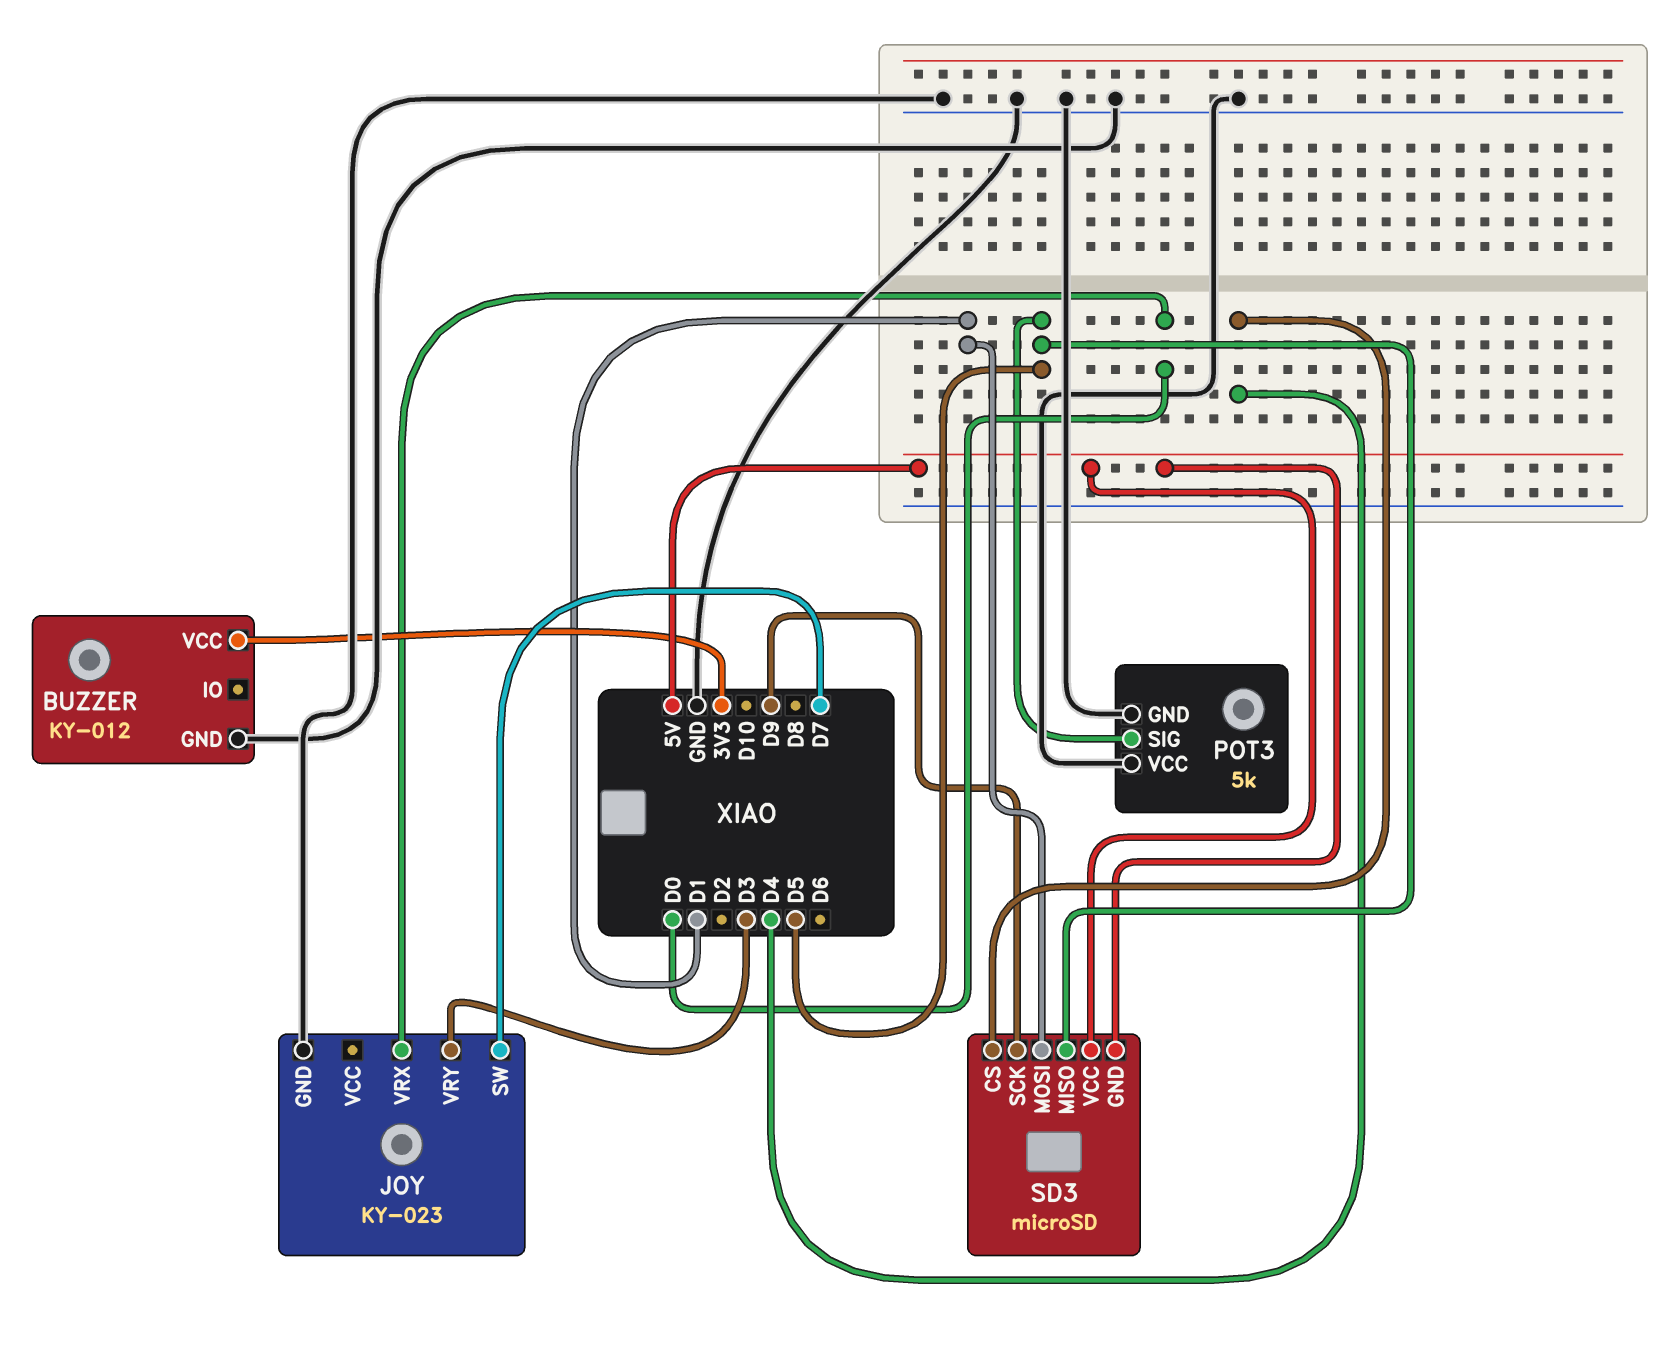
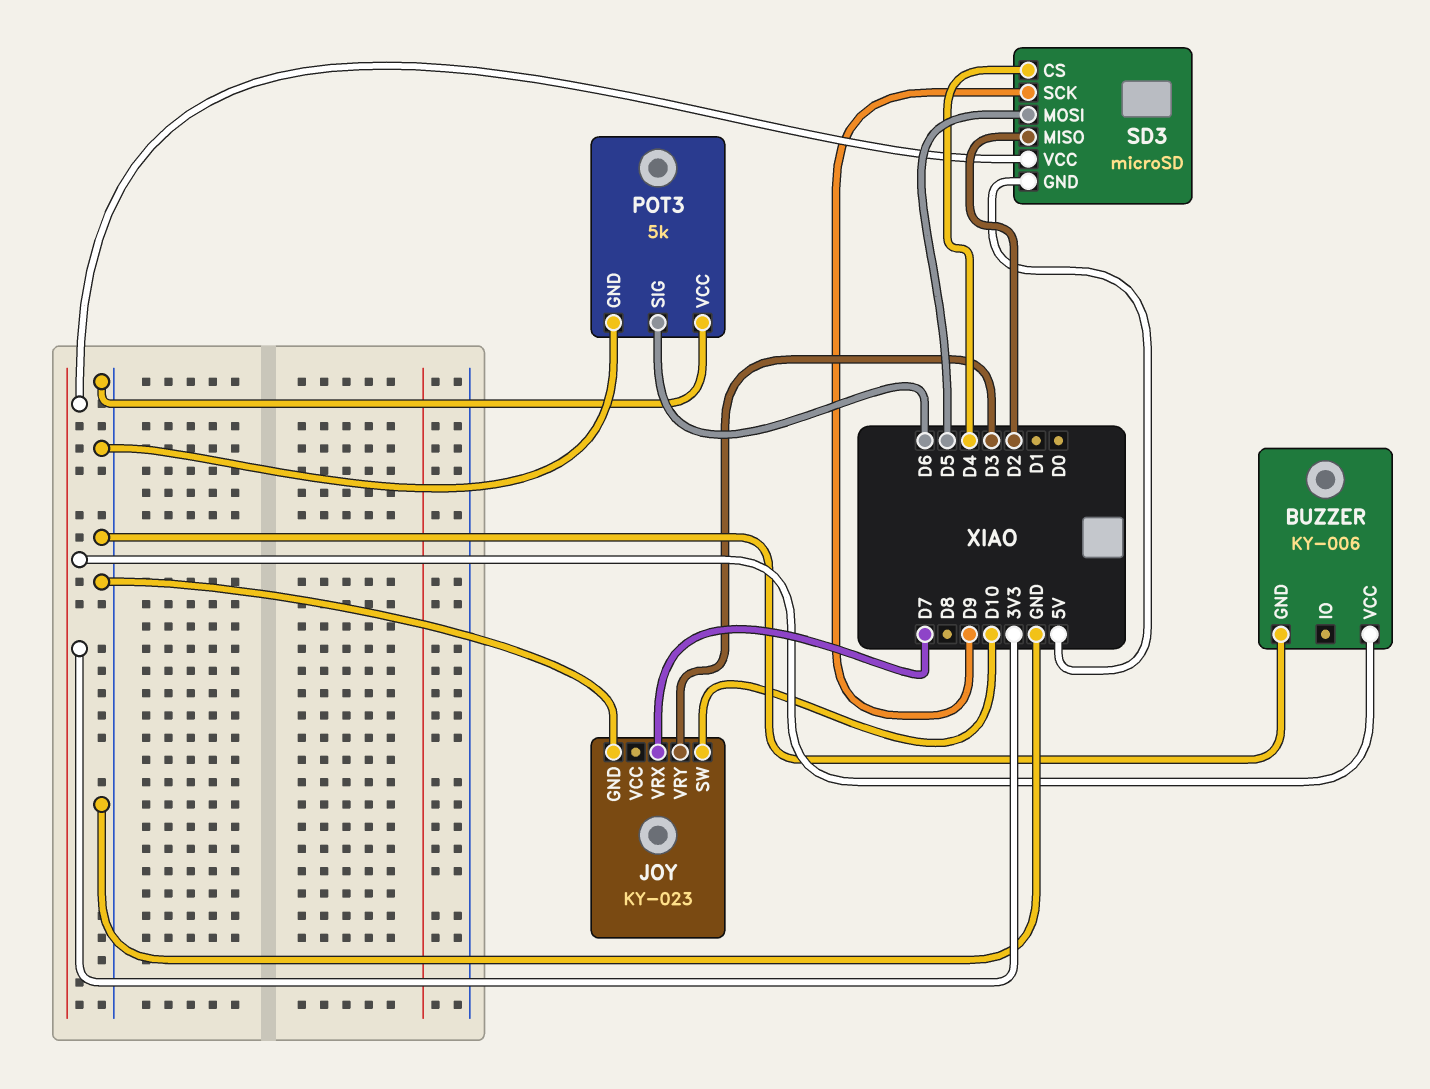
BUZZER: KY-012 -> KY-006
JOY pin SW: D7 -> D10
JOY pin VRX: D0 -> D7
POT3 pin SIG: D5 -> D6
SD3 pin MISO: D5 -> D2
SD3 pin MOSI: D1 -> D5
SD3 pin VCC: 5V -> 3V3

